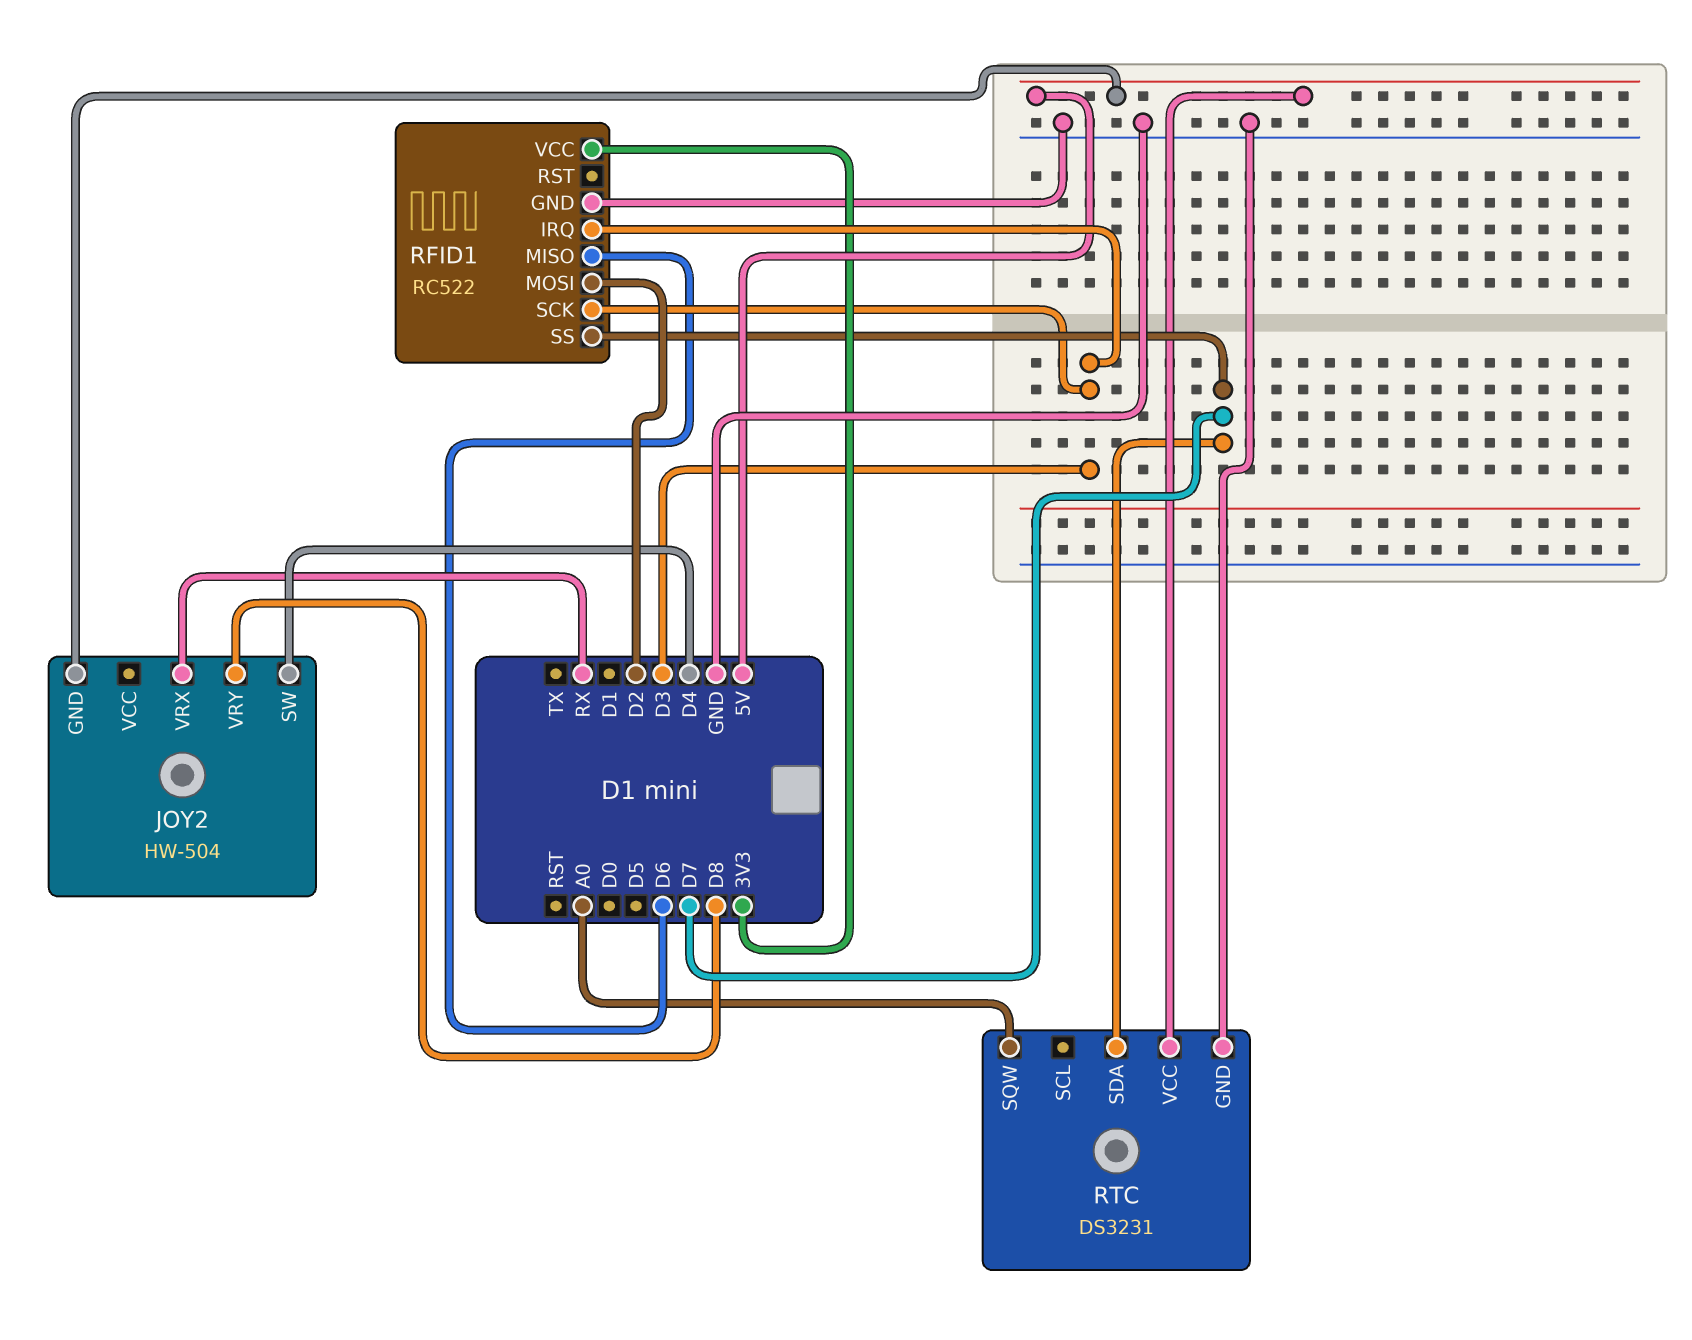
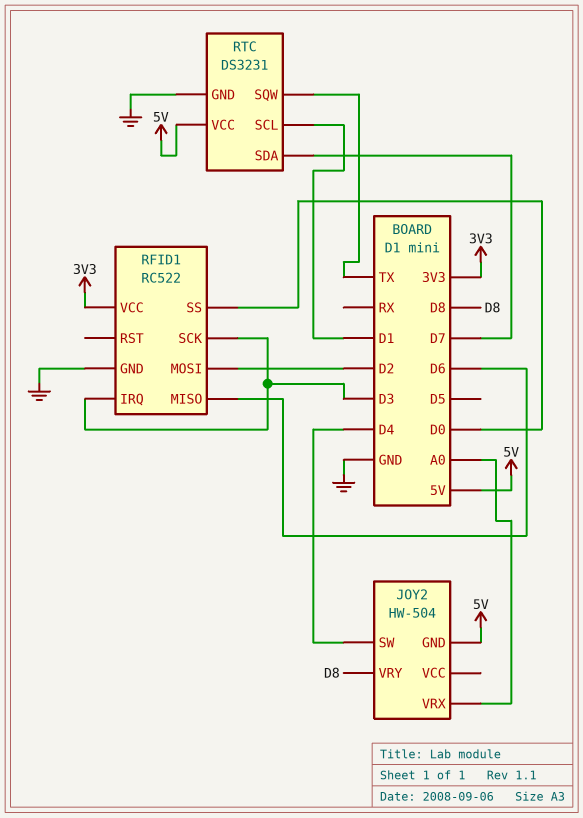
JOY2 pin VRX: RX -> A0
RFID1 pin SS: D7 -> D0
RTC pin SCL: none -> D1
RTC pin SQW: A0 -> TX

